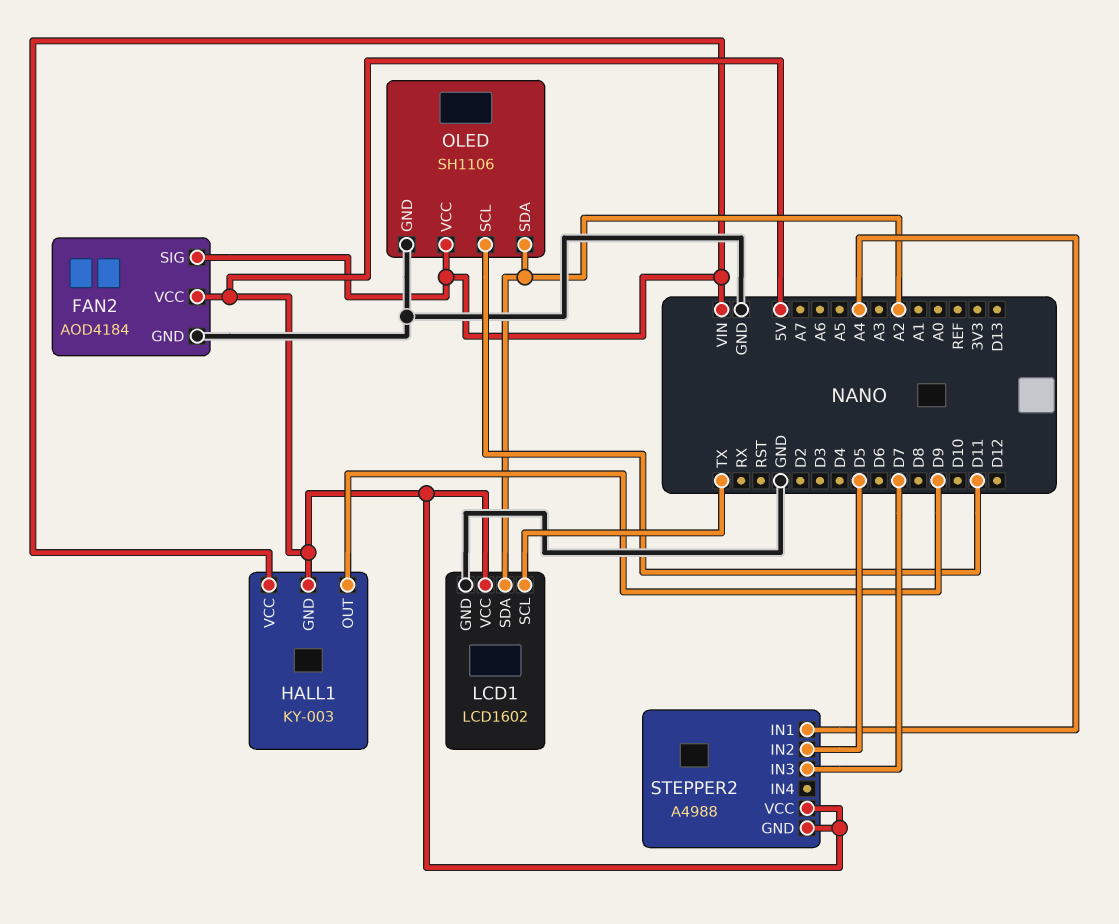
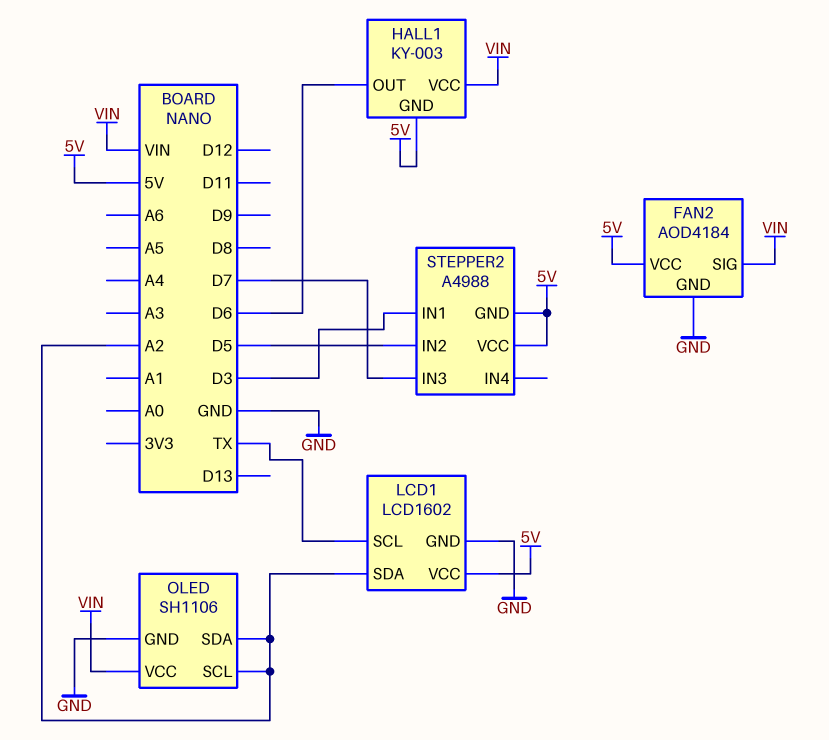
HALL1 pin OUT: D9 -> D6
OLED pin SCL: D11 -> A2
STEPPER2 pin IN1: A4 -> D3

